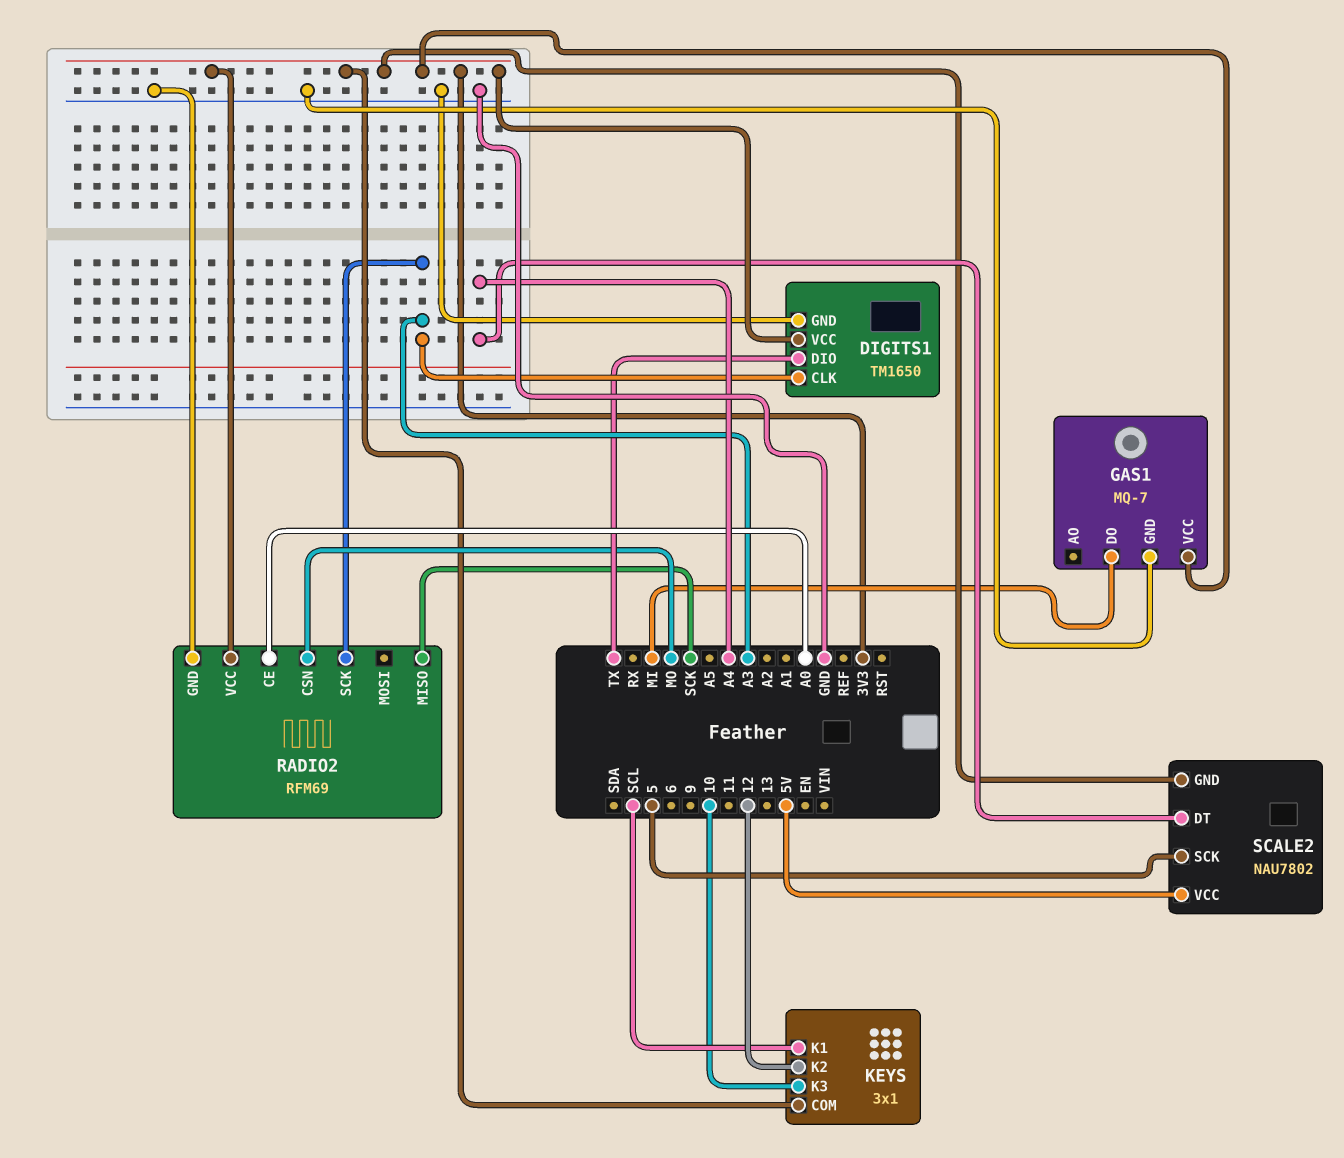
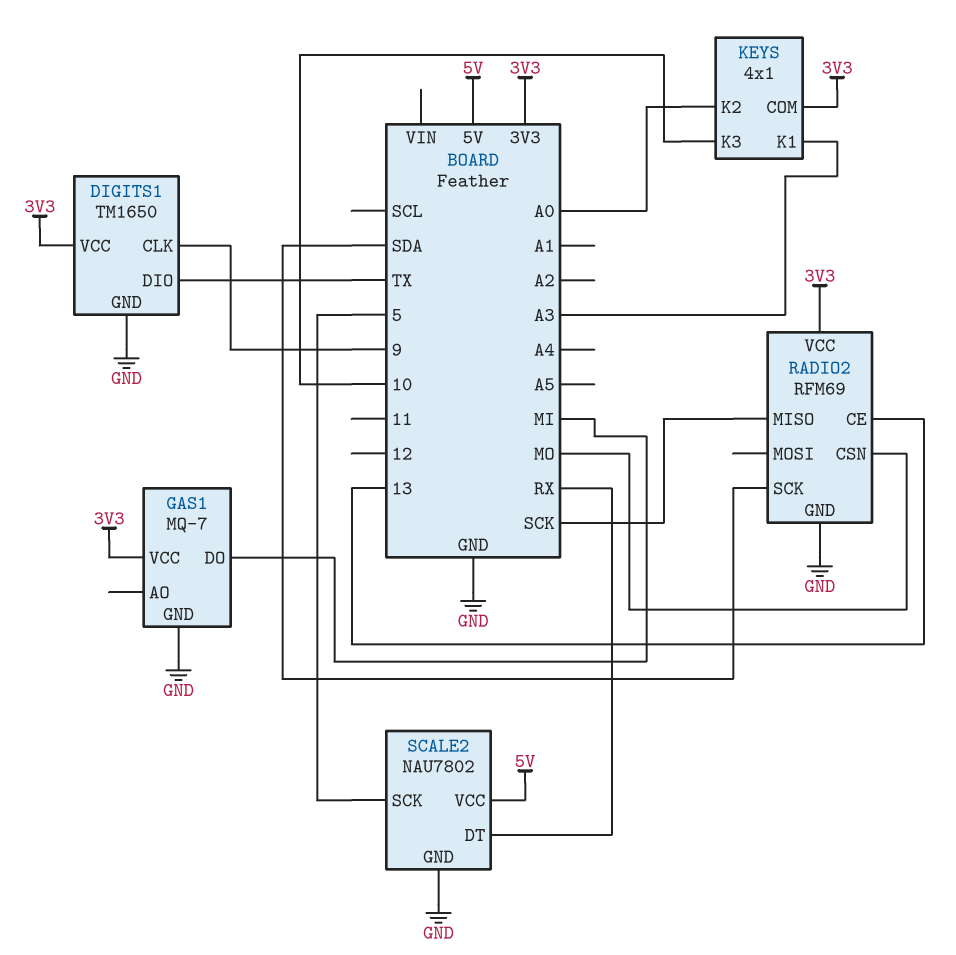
DIGITS1 pin CLK: A3 -> 9
KEYS: 3x1 -> 4x1
KEYS pin K1: SCL -> A3
KEYS pin K2: 12 -> A0
RADIO2 pin CE: A0 -> 13
RADIO2 pin SCK: A3 -> SDA
SCALE2 pin DT: A4 -> RX
SCALE2 pin GND: 3V3 -> GND

